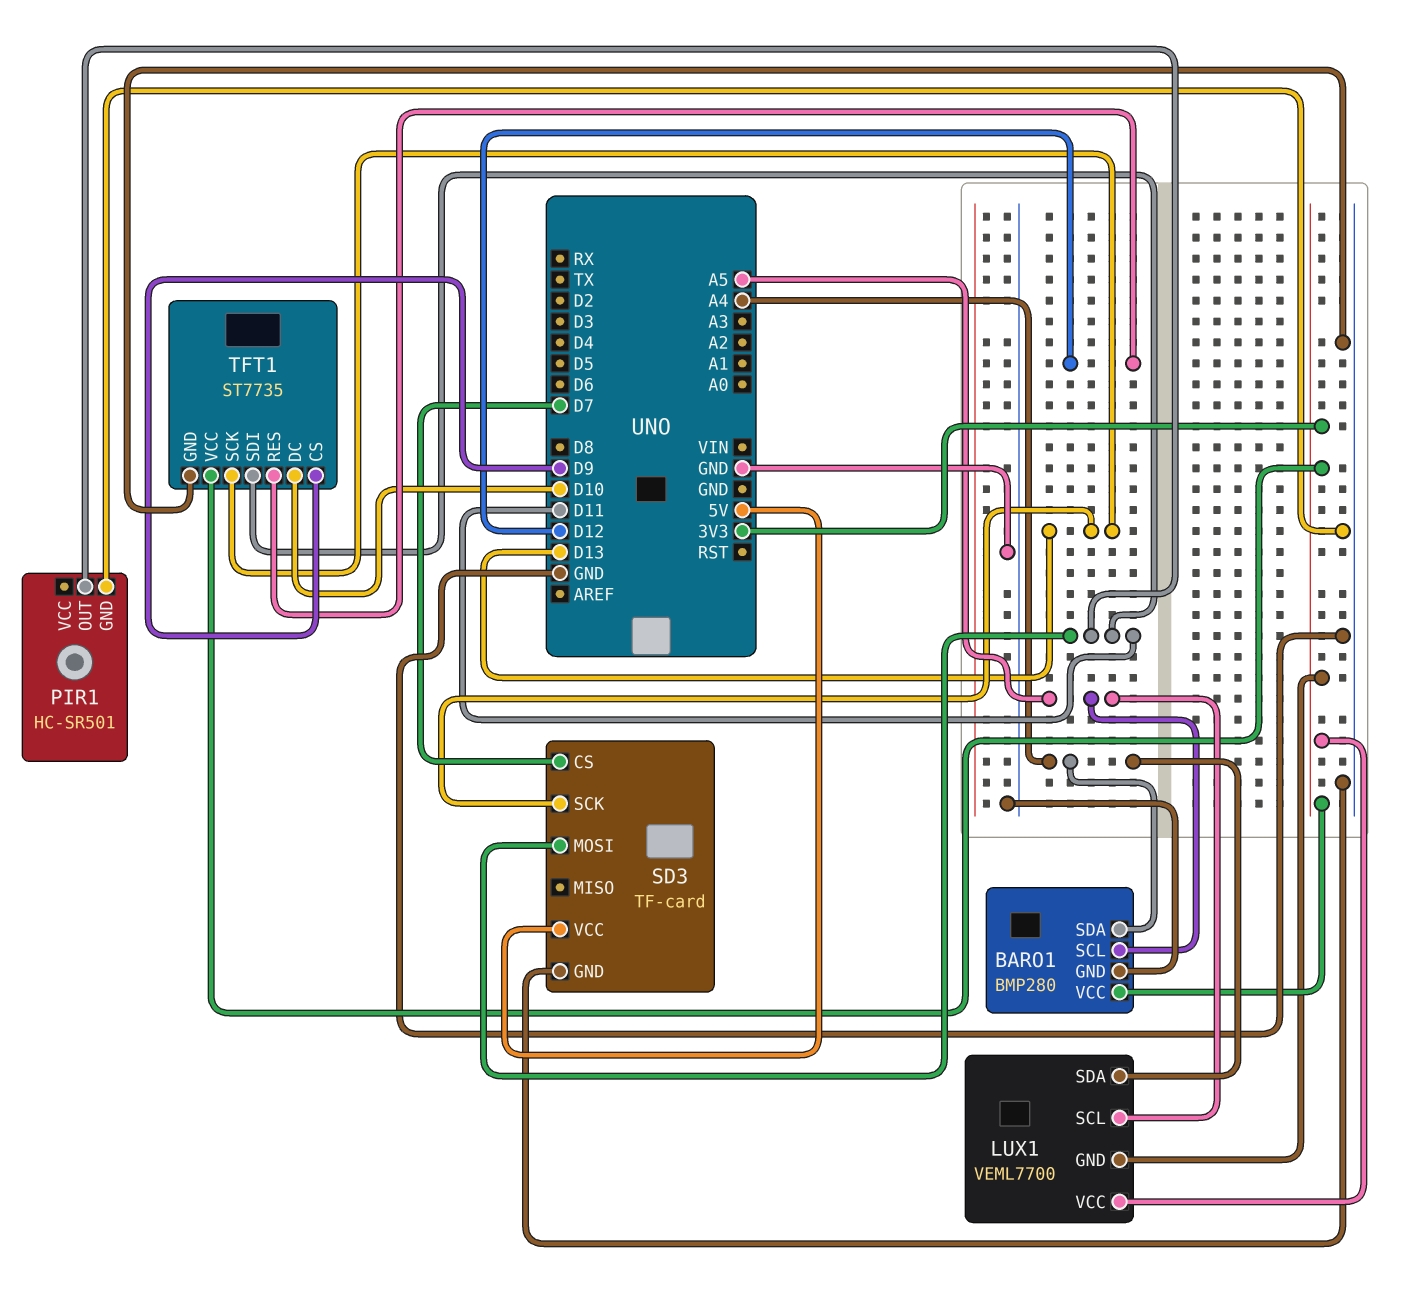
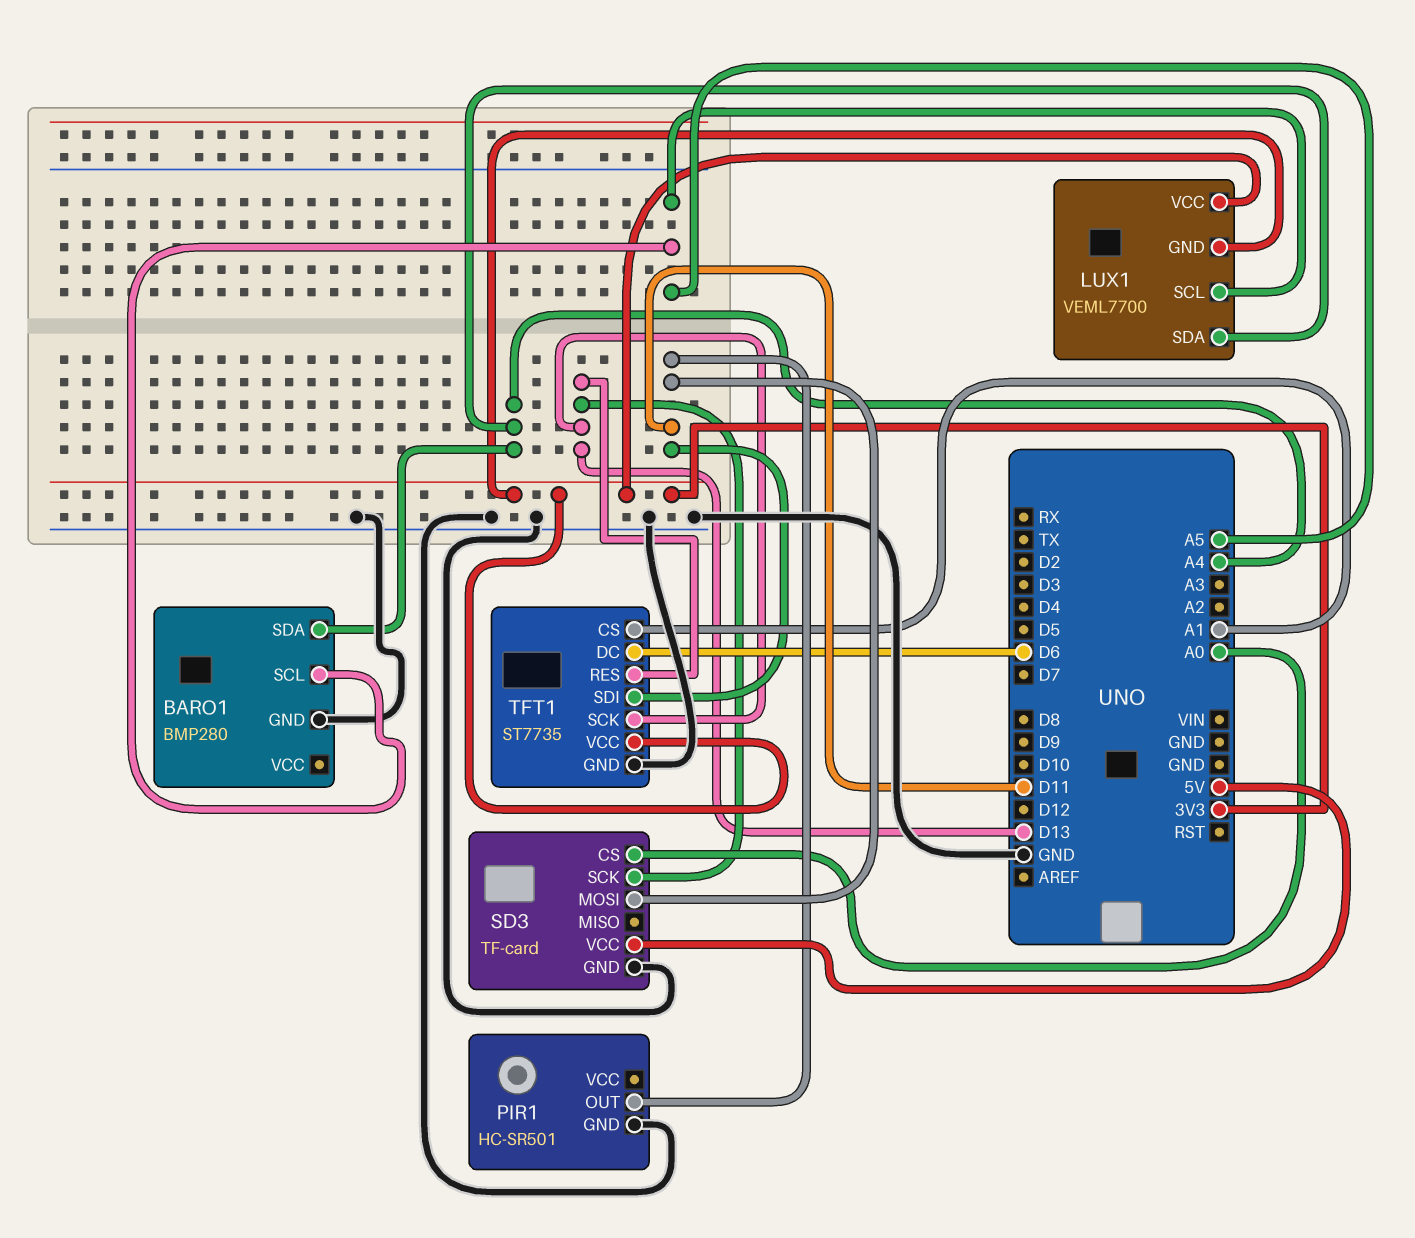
BARO1 pin VCC: 3V3 -> none
SD3 pin CS: D7 -> A0
TFT1 pin CS: D9 -> A1
TFT1 pin DC: D10 -> D6
TFT1 pin RES: D12 -> D13

